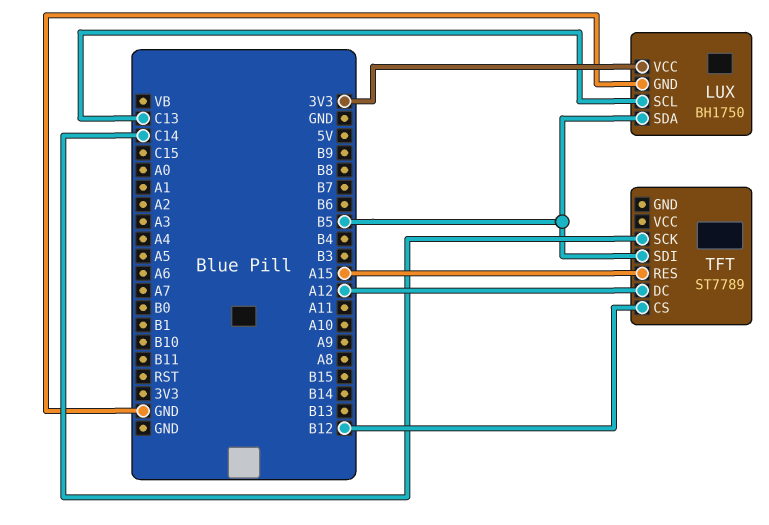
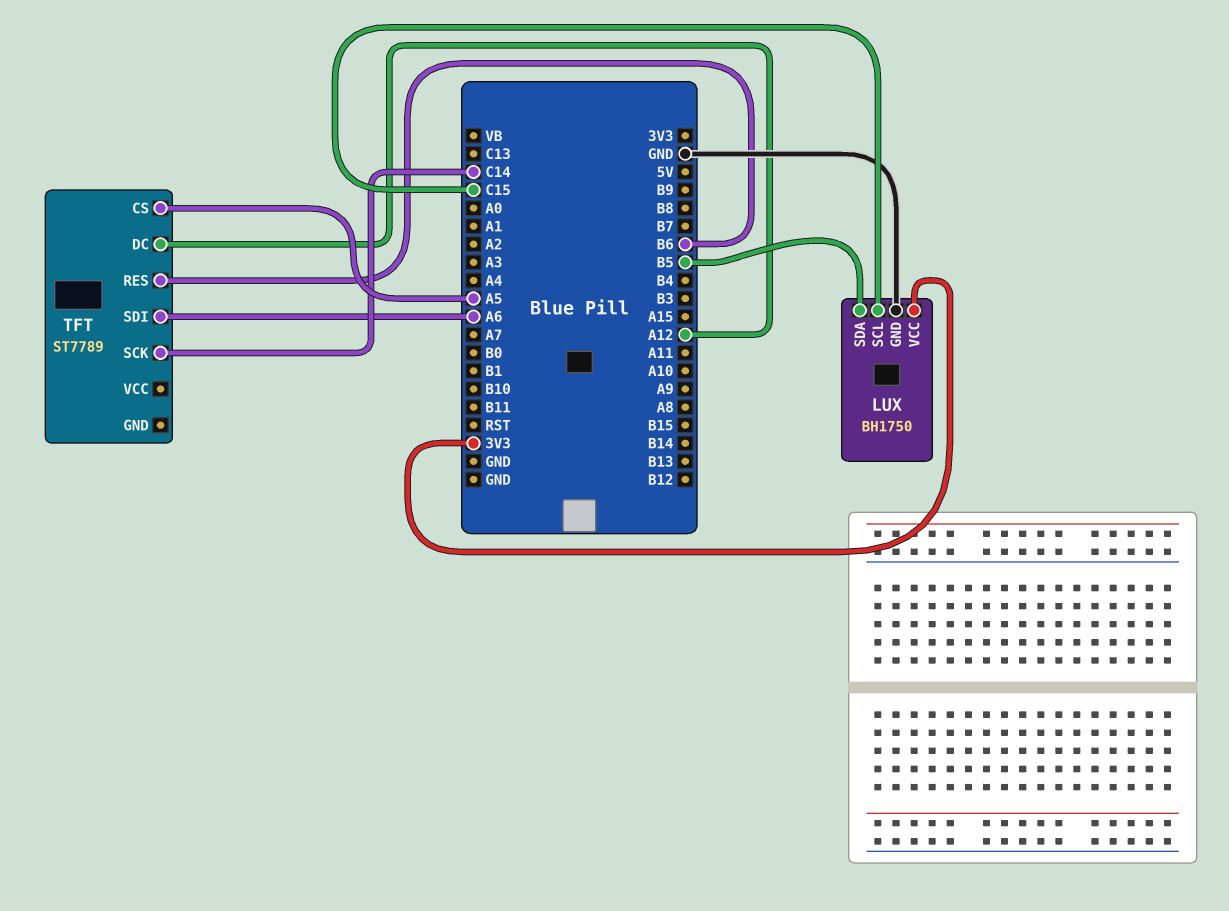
LUX pin SCL: C13 -> C15
TFT pin CS: B12 -> A5
TFT pin RES: A15 -> B6
TFT pin SDI: B5 -> A6

